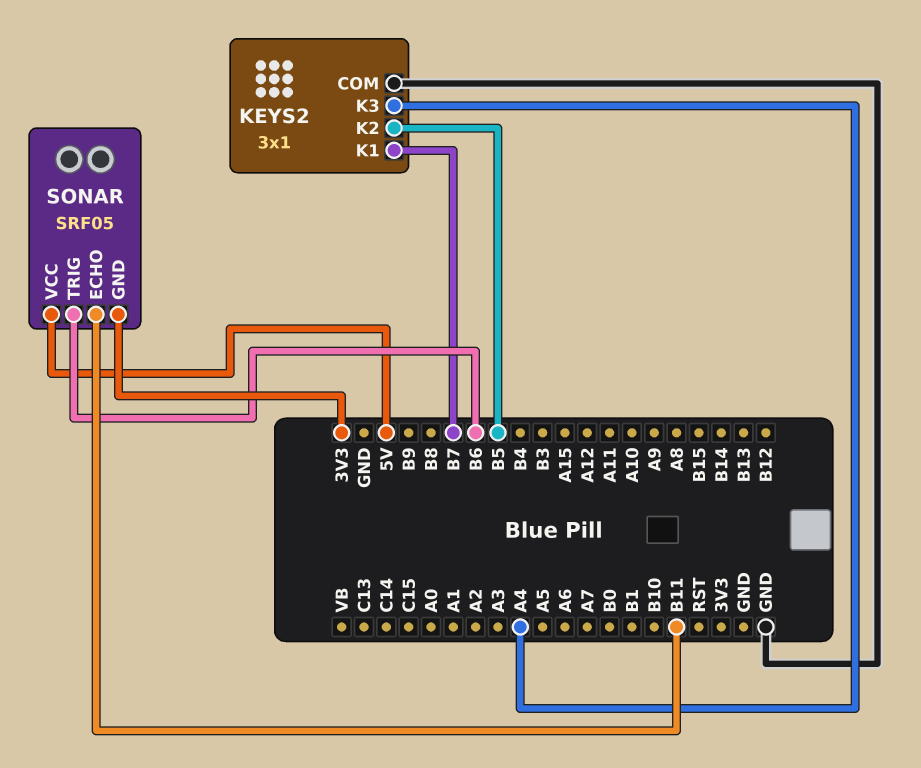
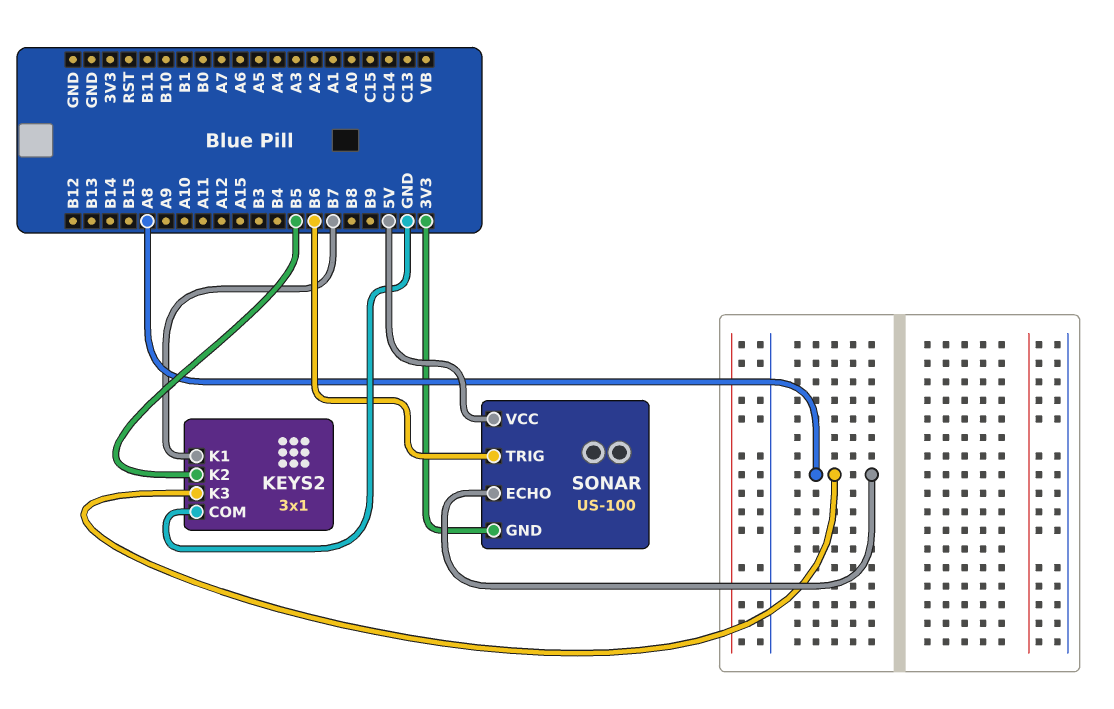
KEYS2 pin K3: A4 -> A8
SONAR: SRF05 -> US-100
SONAR pin ECHO: B11 -> A8

